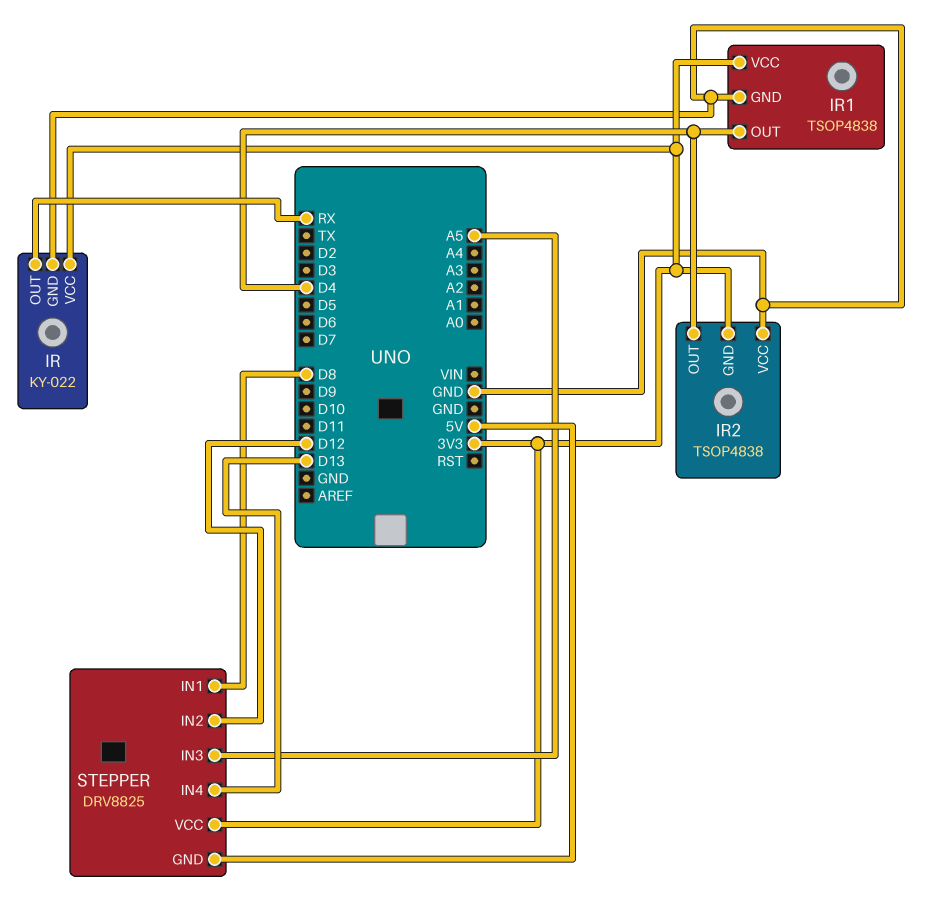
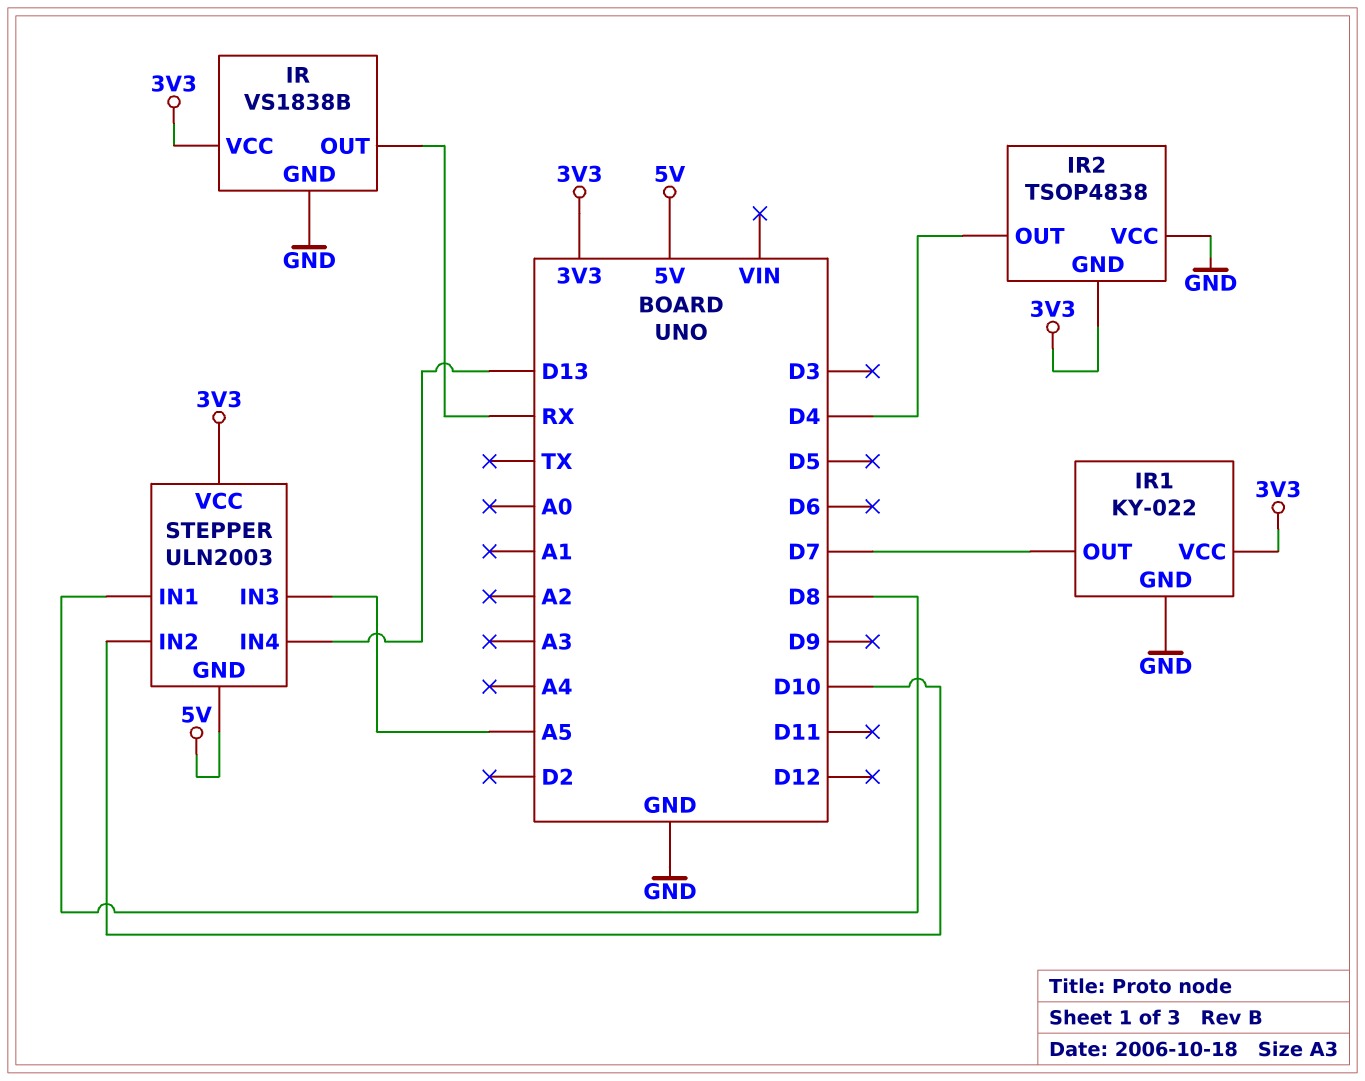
IR: KY-022 -> VS1838B
IR1: TSOP4838 -> KY-022
IR1 pin OUT: D4 -> D7
STEPPER: DRV8825 -> ULN2003
STEPPER pin IN2: D12 -> D10

